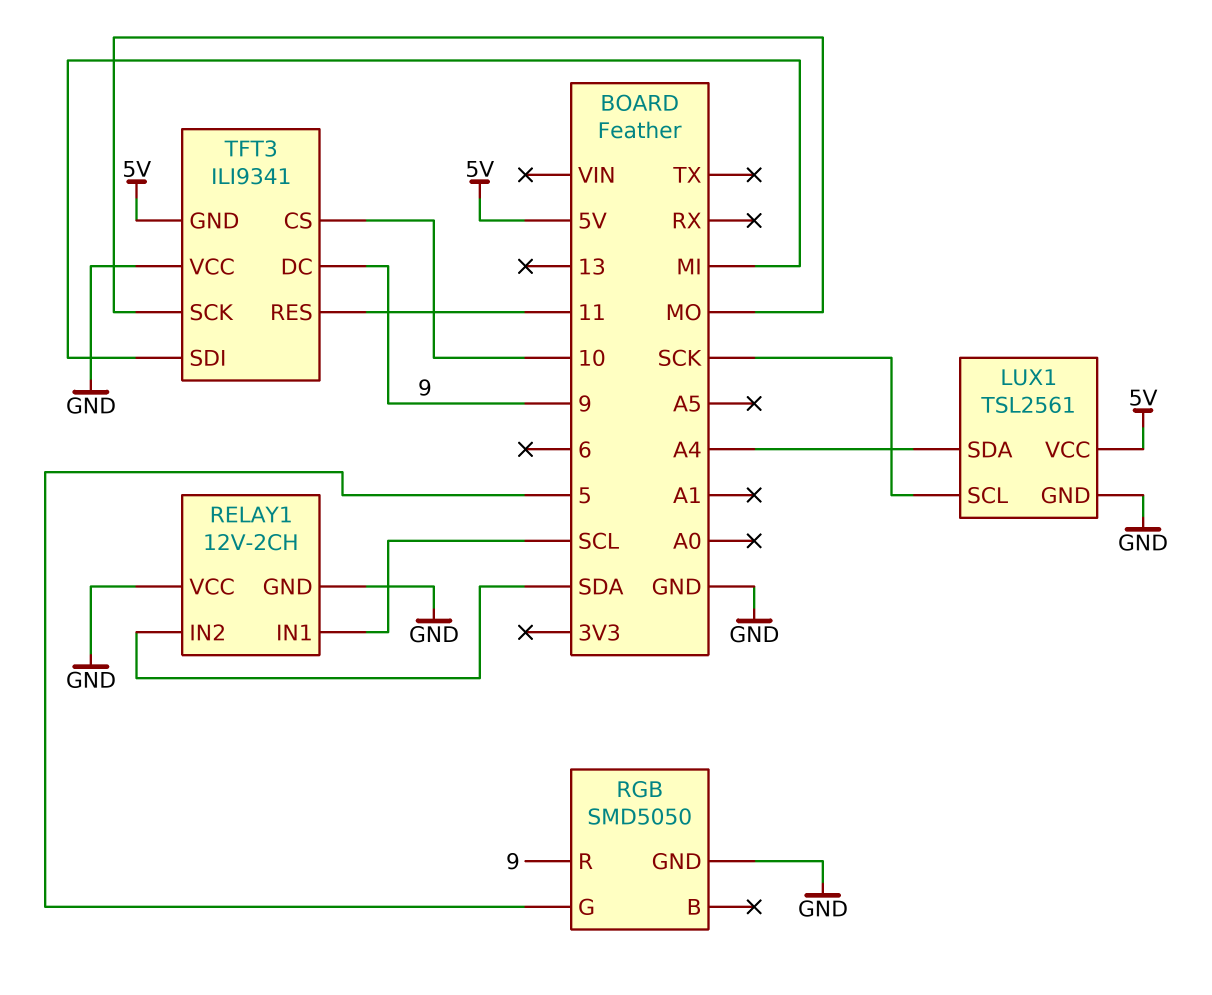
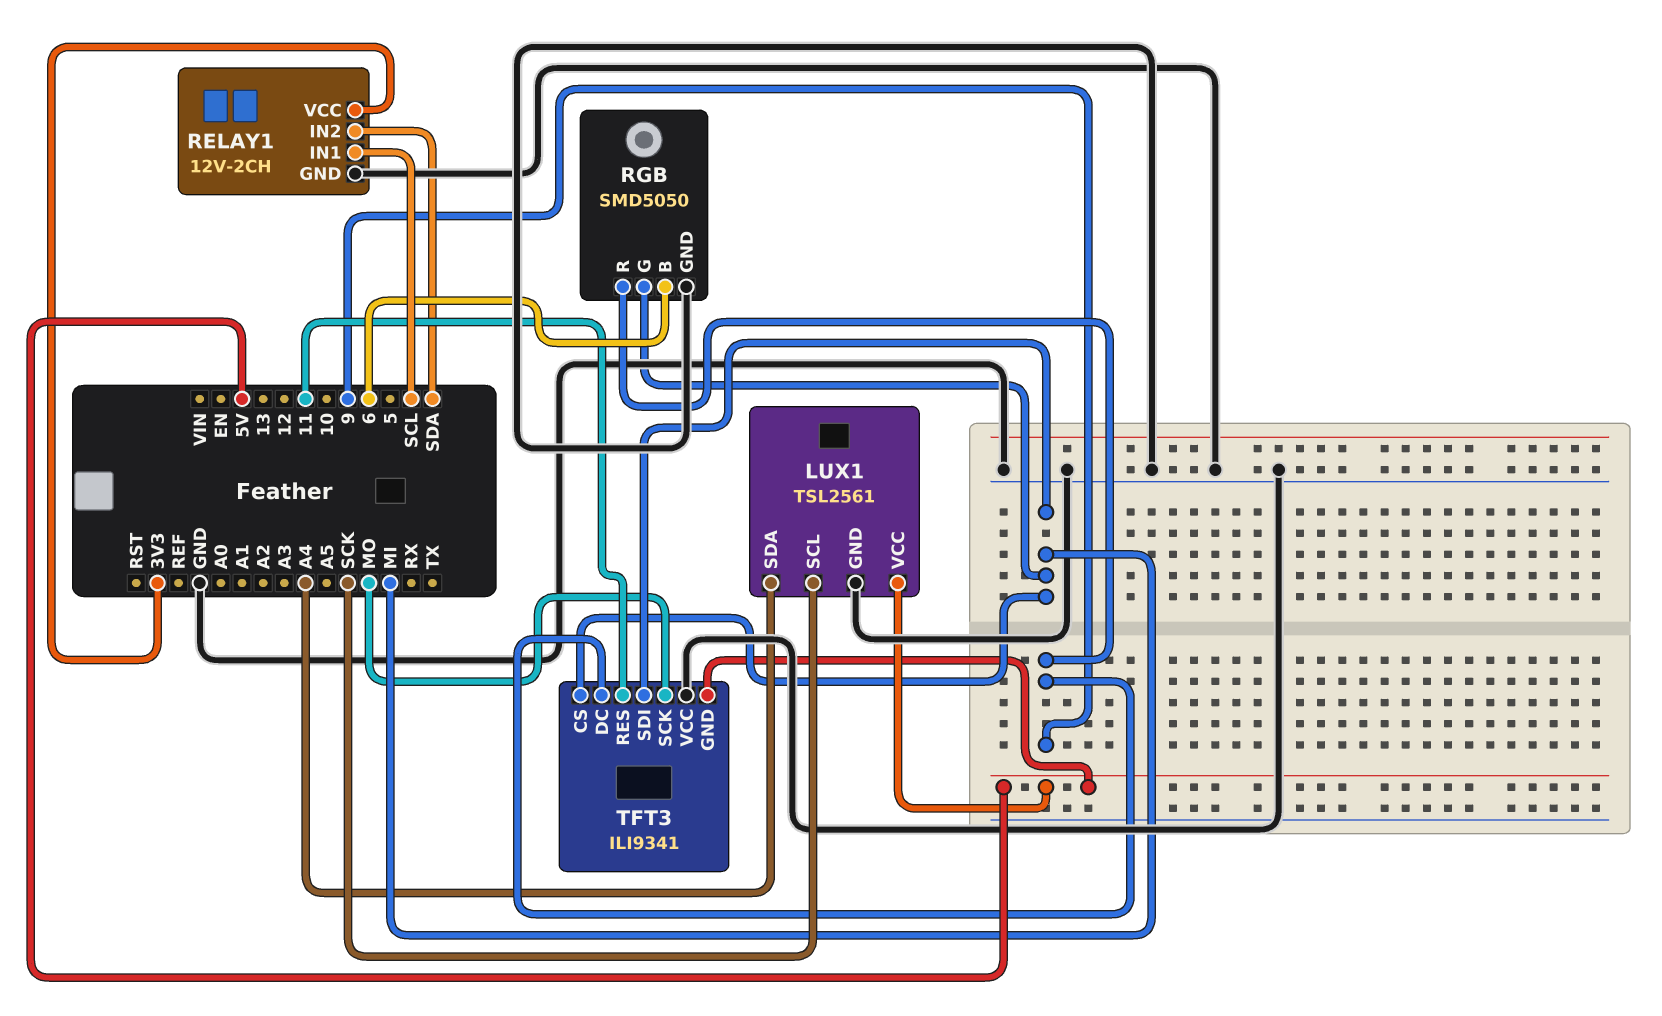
RELAY1 pin VCC: GND -> 3V3
RGB pin B: none -> 6
RGB pin G: 5 -> MI
TFT3 pin CS: 10 -> MI

